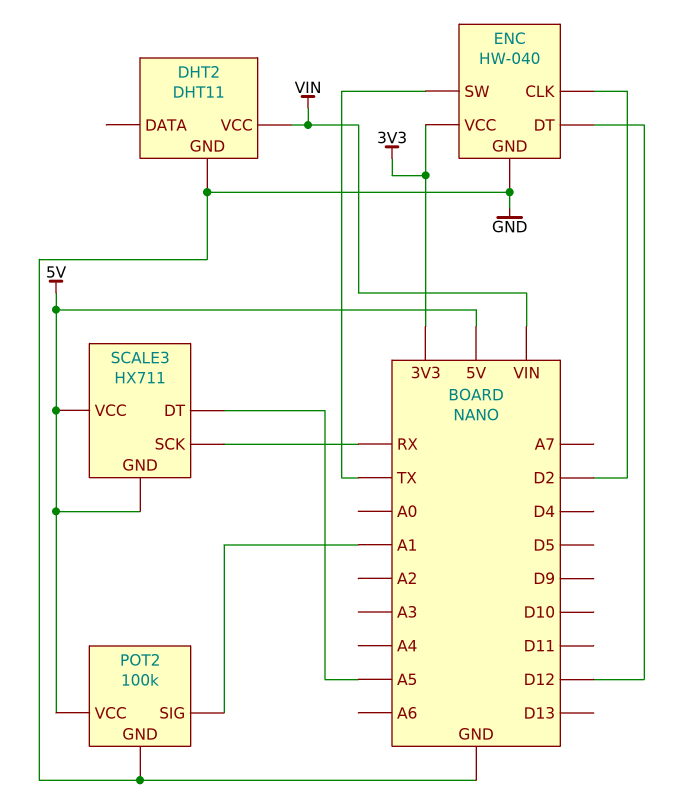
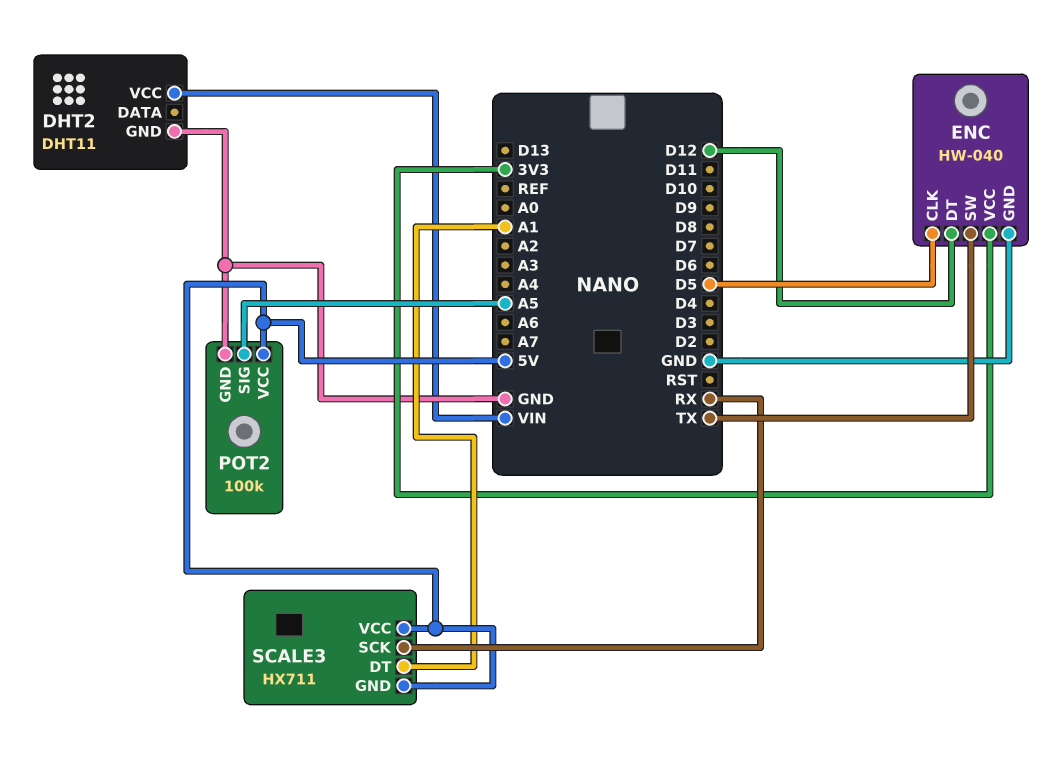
ENC pin CLK: D2 -> D5
POT2 pin SIG: A1 -> A5
SCALE3 pin DT: A5 -> A1

